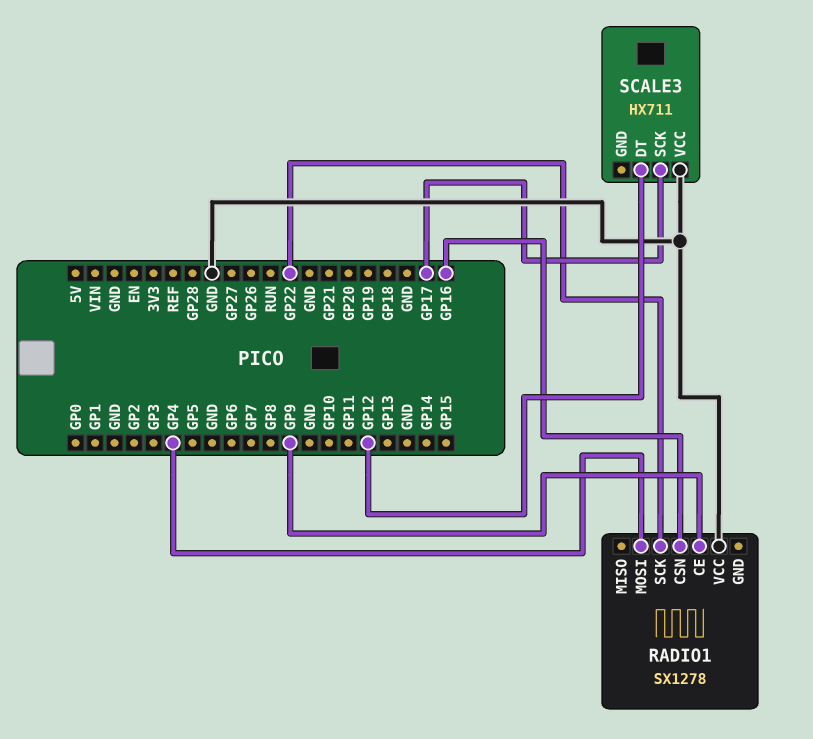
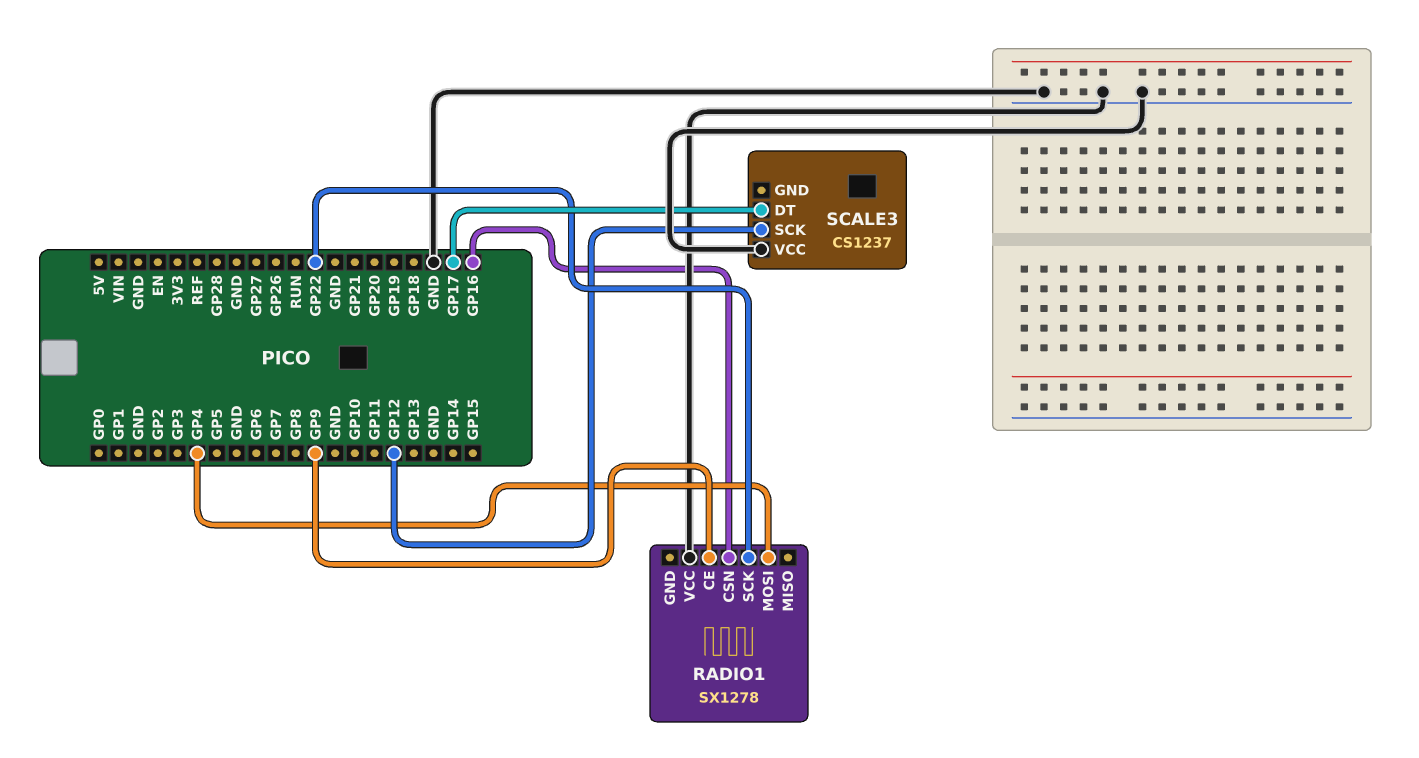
SCALE3: HX711 -> CS1237
SCALE3 pin DT: GP12 -> GP17
SCALE3 pin SCK: GP17 -> GP12

